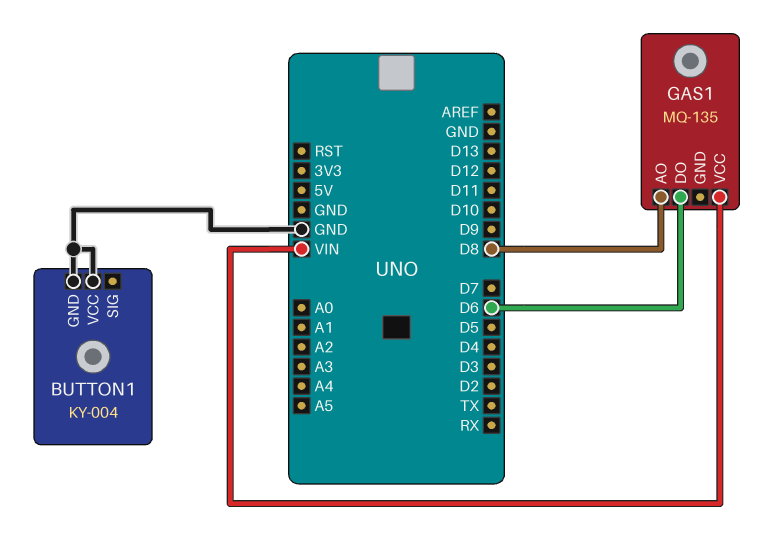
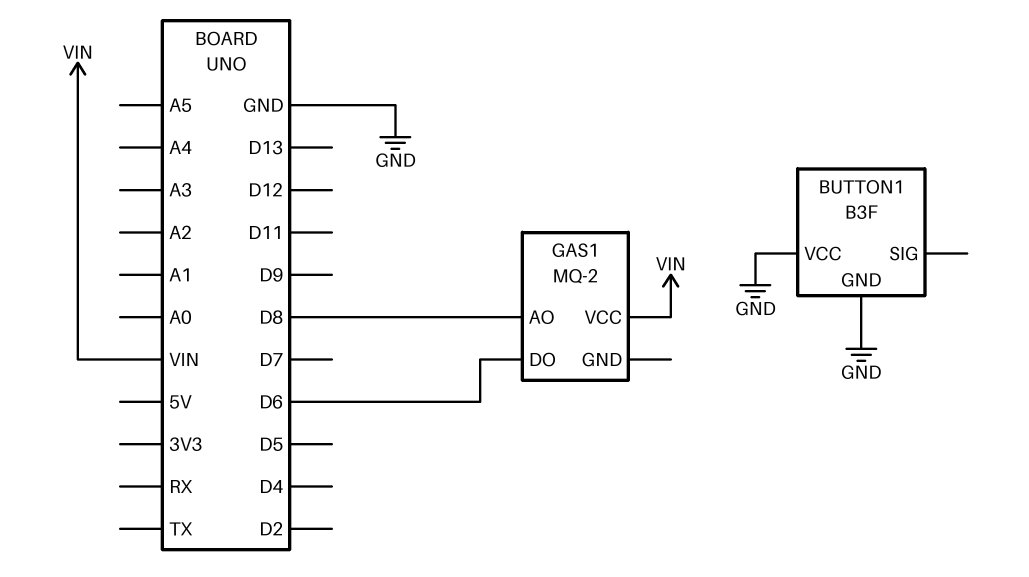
BUTTON1: KY-004 -> B3F
GAS1: MQ-135 -> MQ-2

